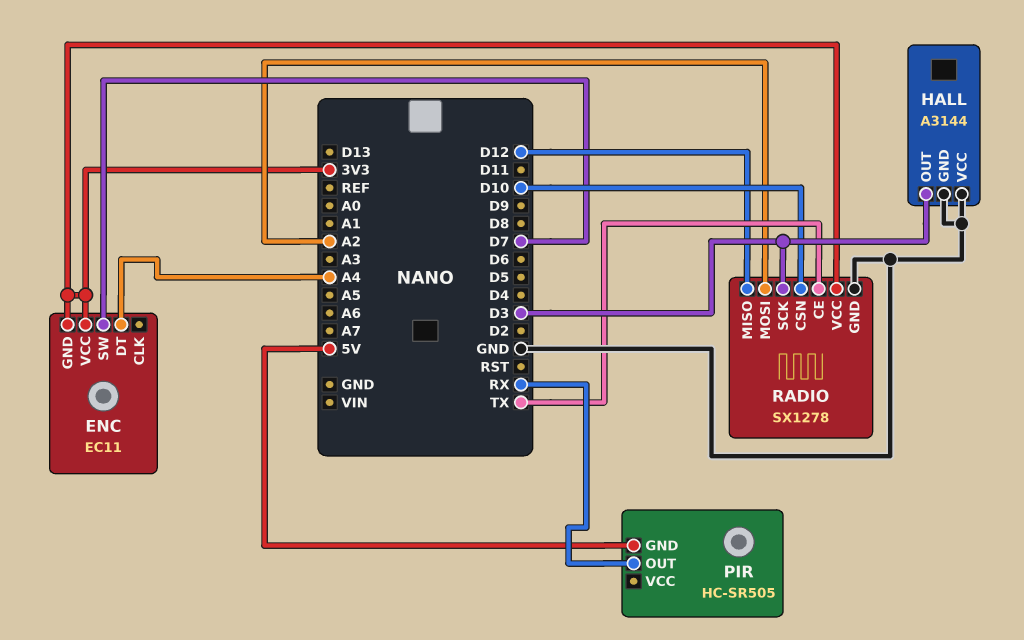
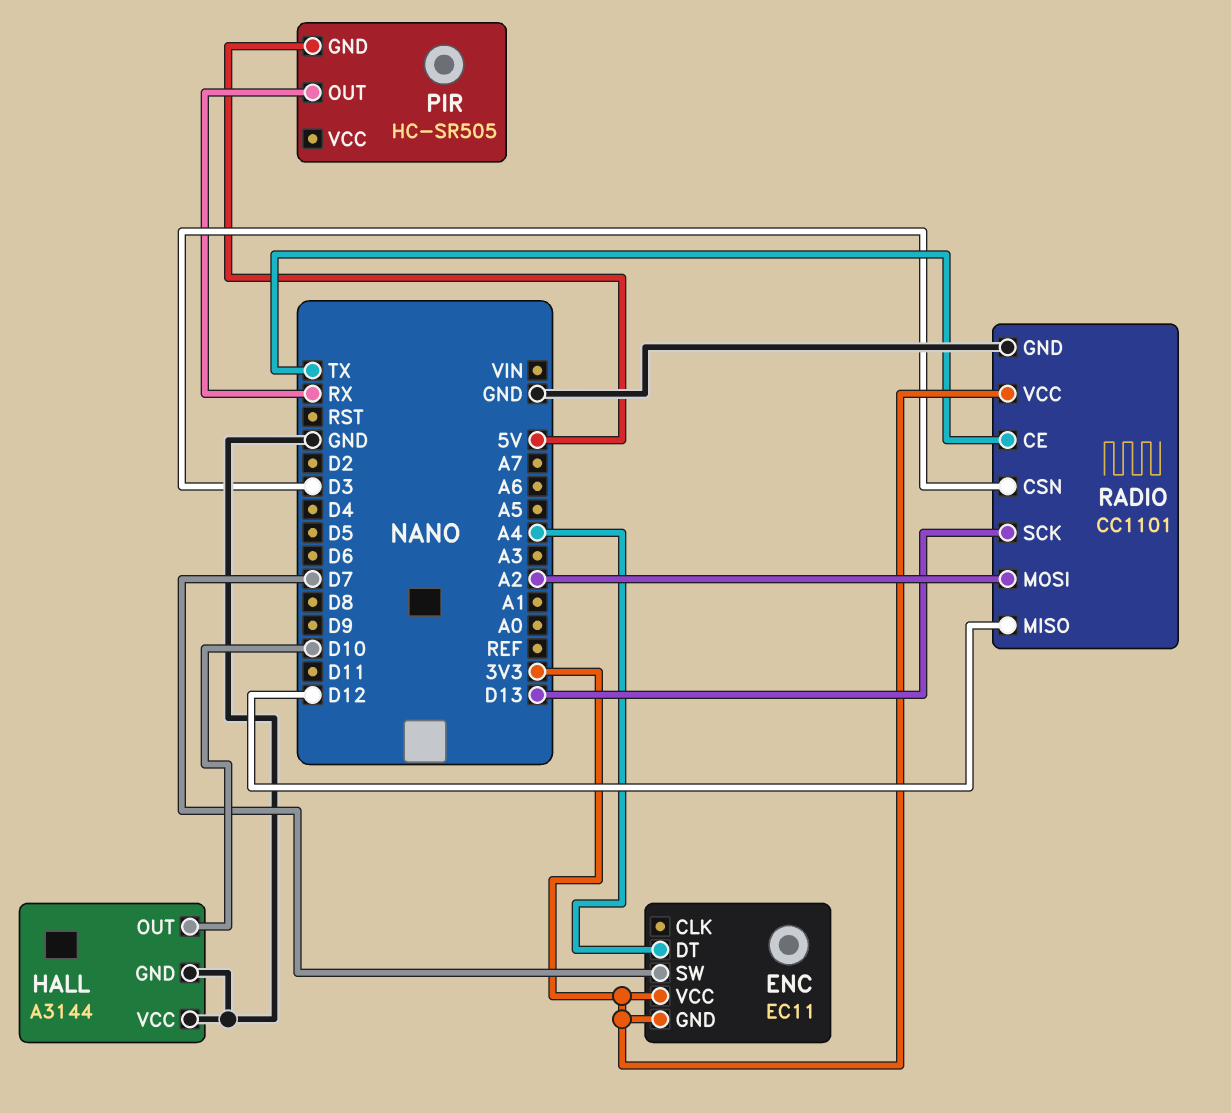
HALL pin OUT: D3 -> D10
RADIO: SX1278 -> CC1101
RADIO pin CSN: D10 -> D3
RADIO pin SCK: D3 -> D13

